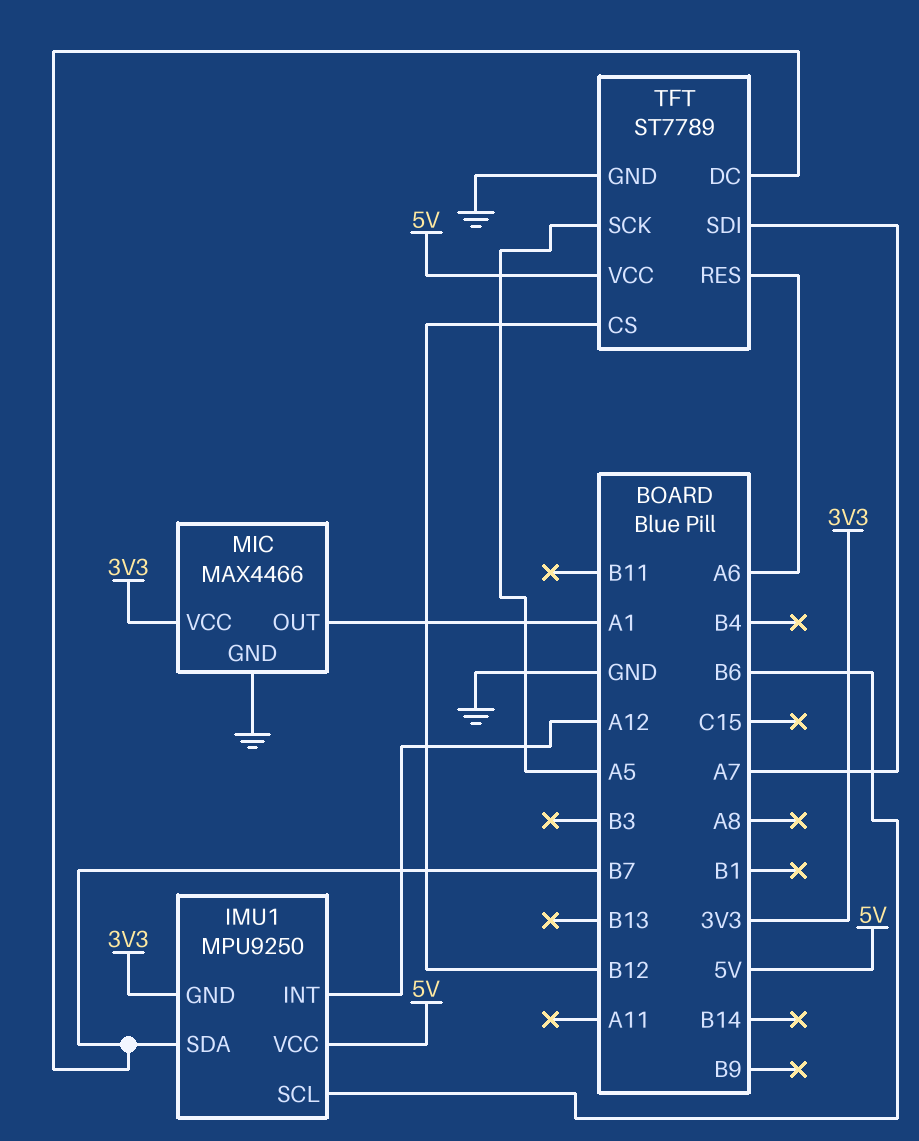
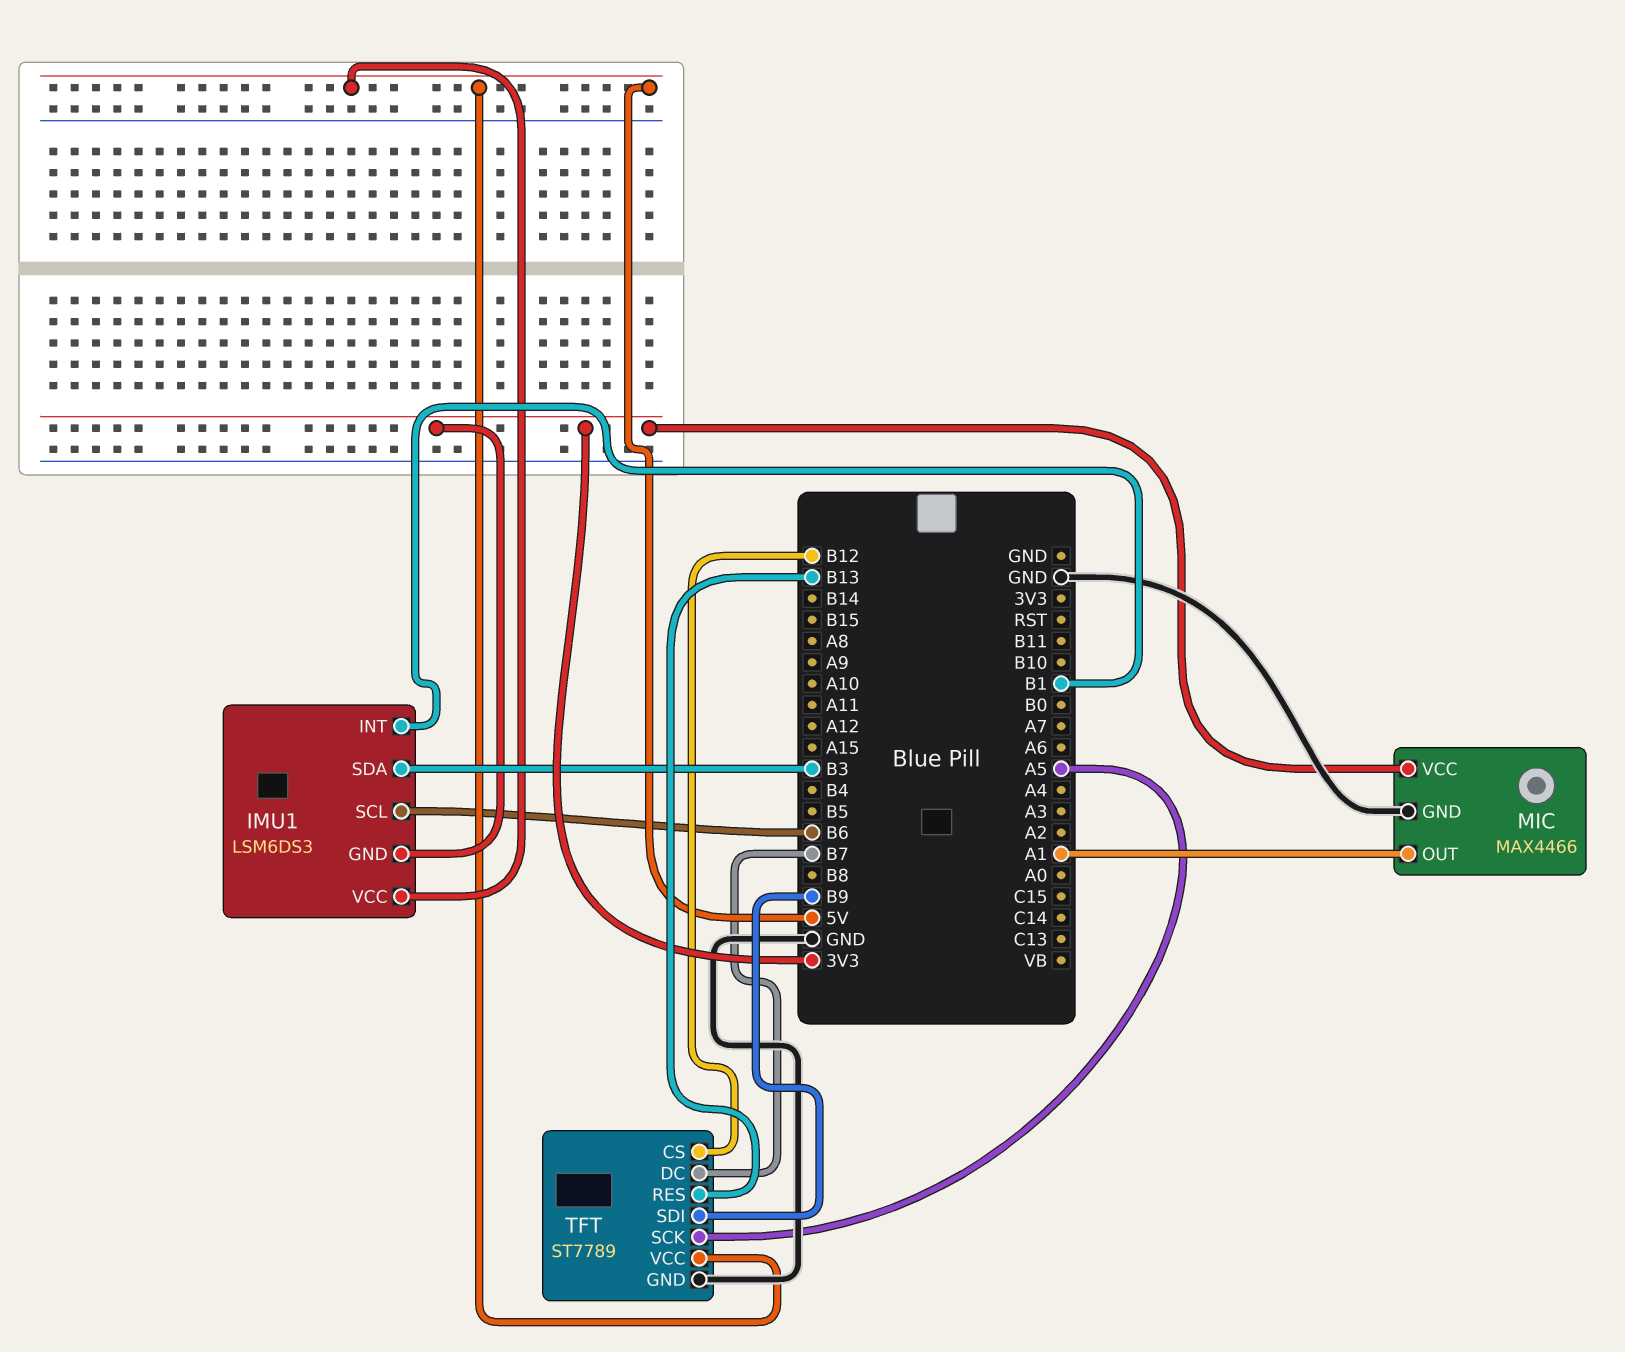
IMU1: MPU9250 -> LSM6DS3
IMU1 pin INT: A12 -> B1
IMU1 pin SDA: B7 -> B3
TFT pin RES: A6 -> B13
TFT pin SDI: A7 -> B9

